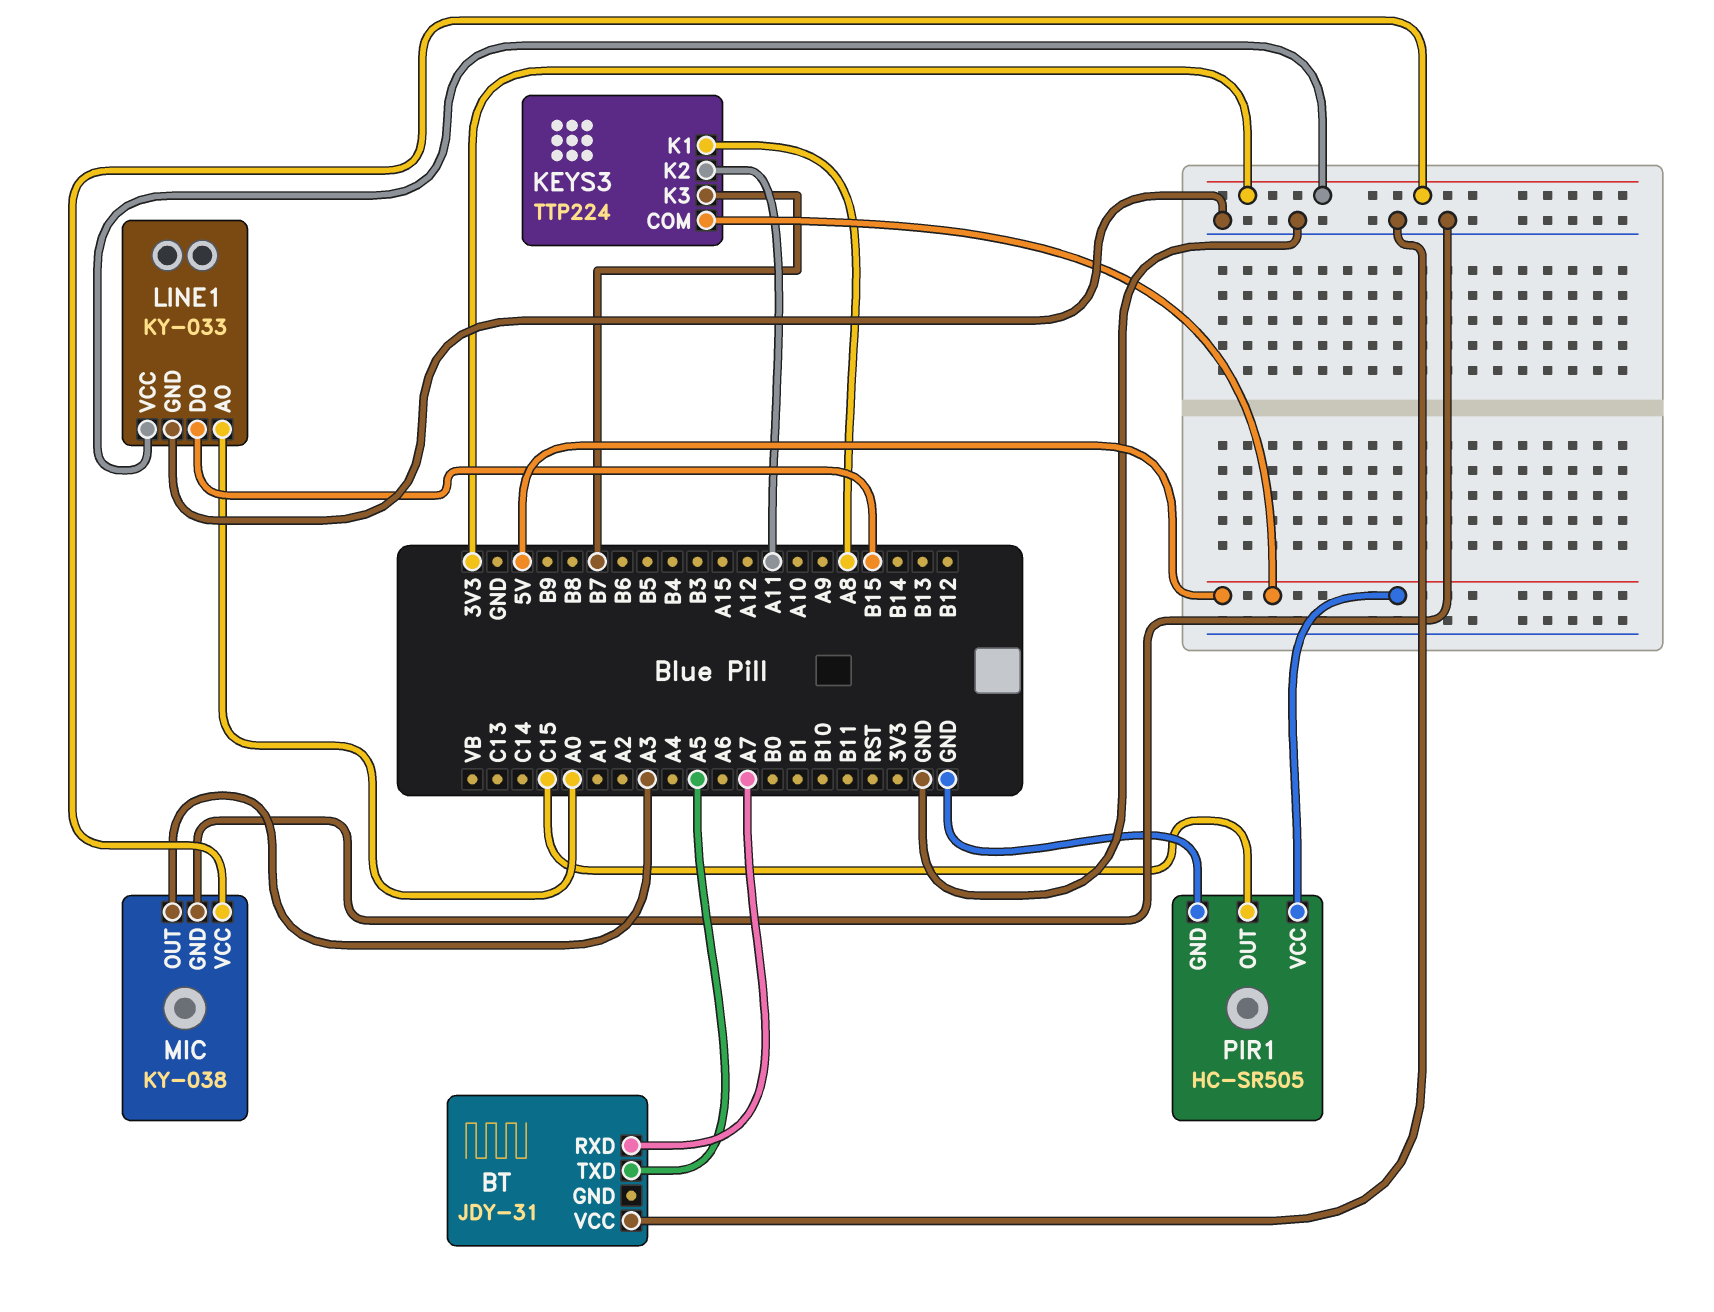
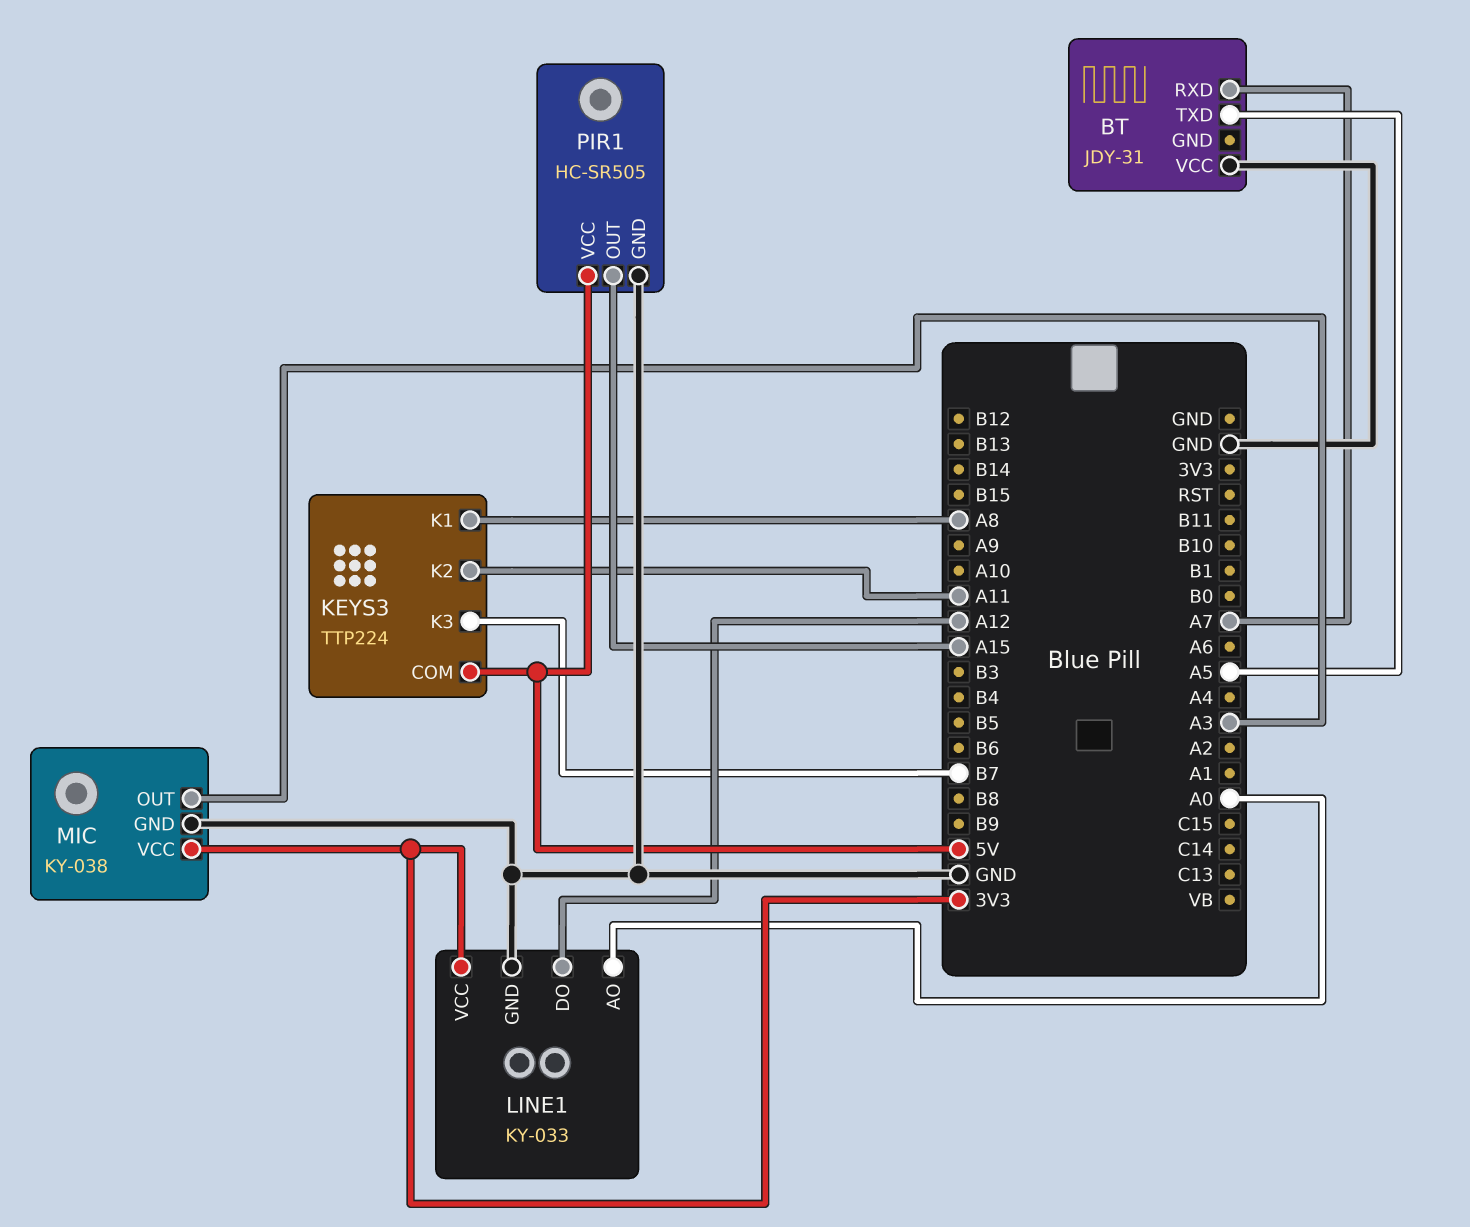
LINE1 pin DO: B15 -> A12
PIR1 pin OUT: C15 -> A15

